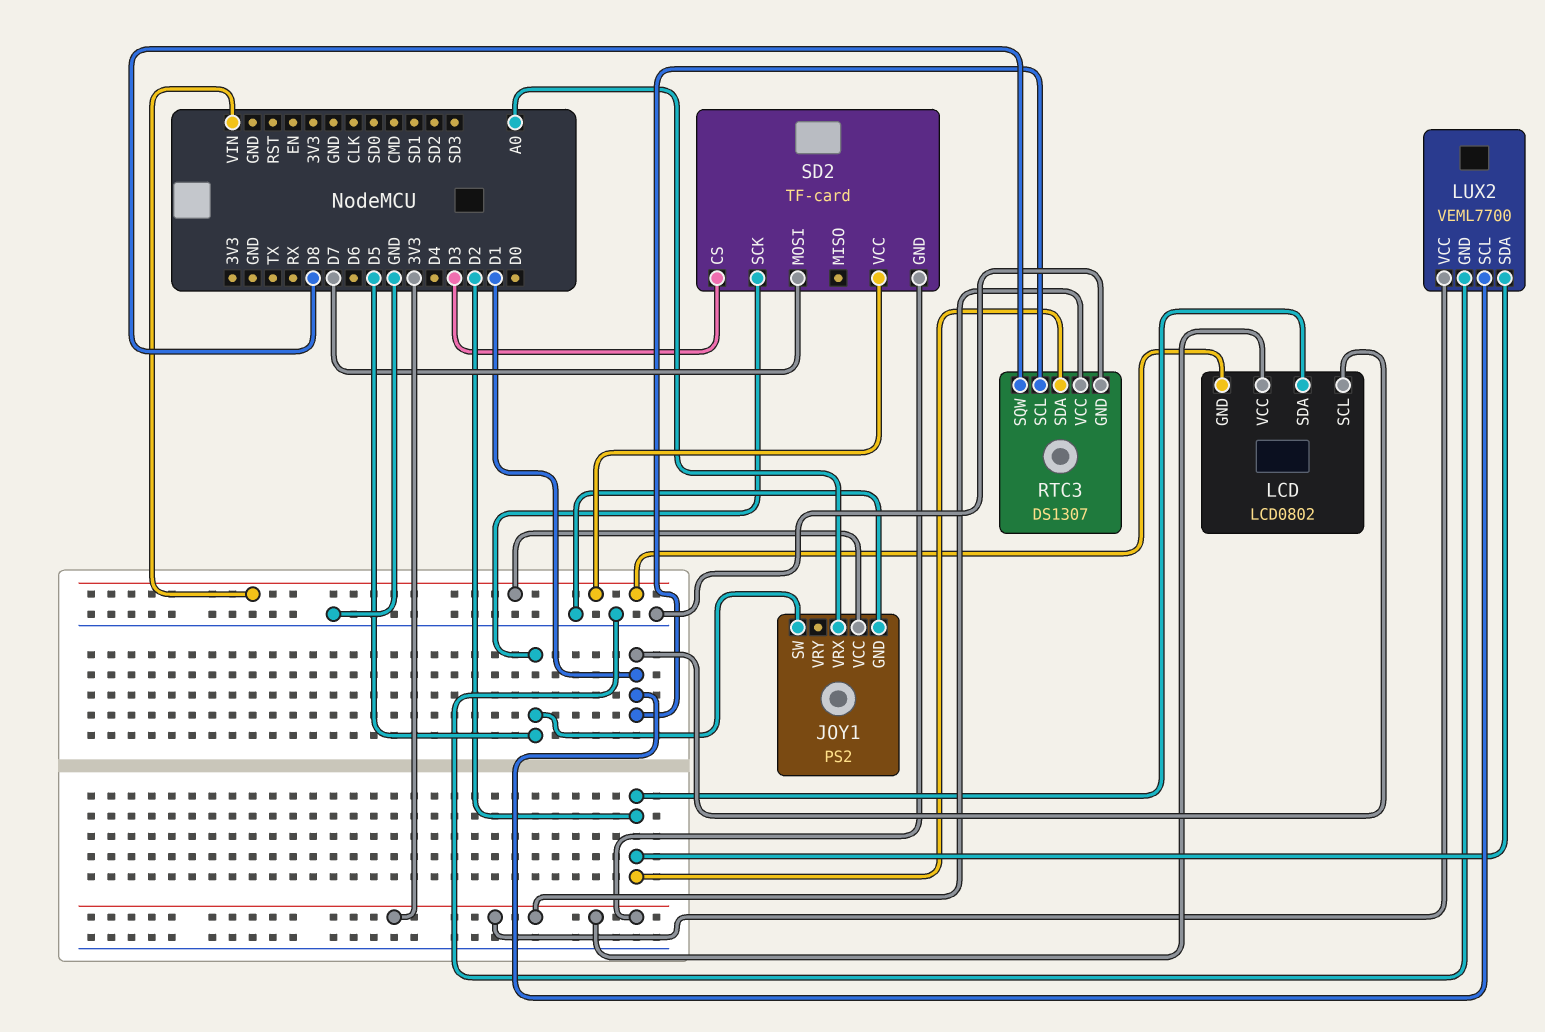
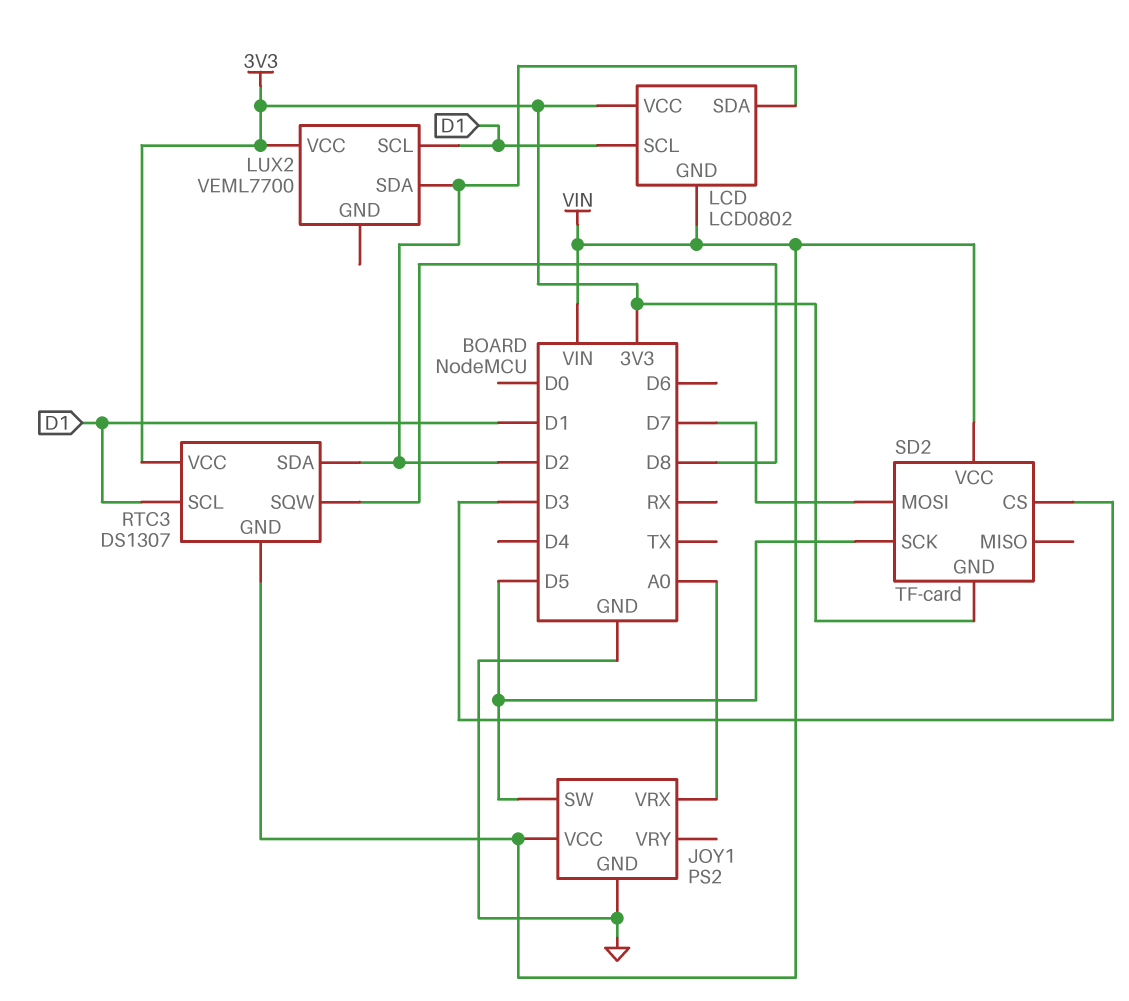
LUX2 pin GND: GND -> none
RTC3 pin GND: GND -> VIN

